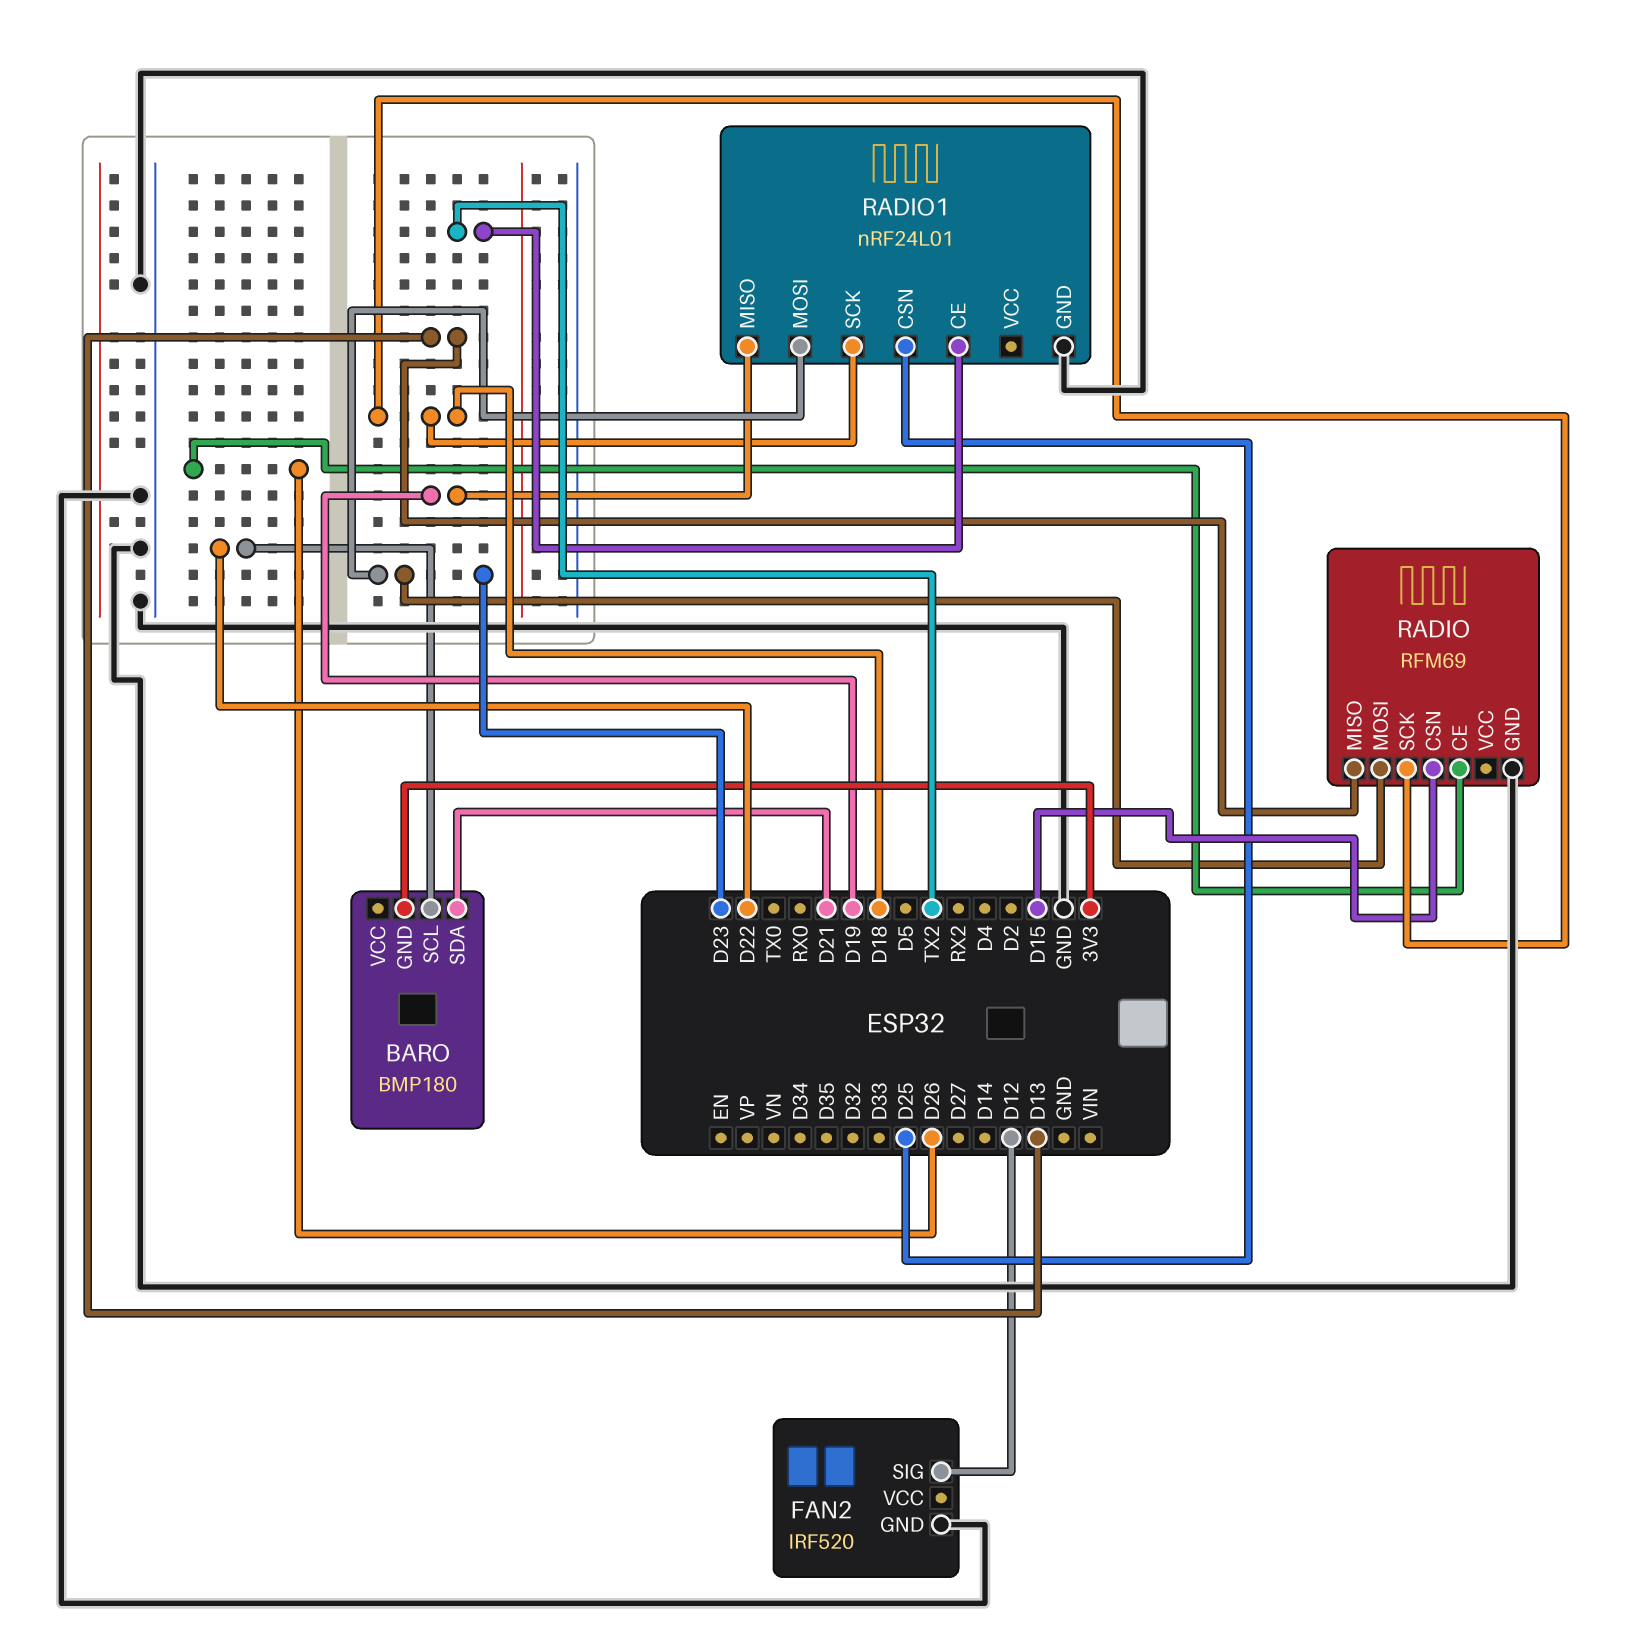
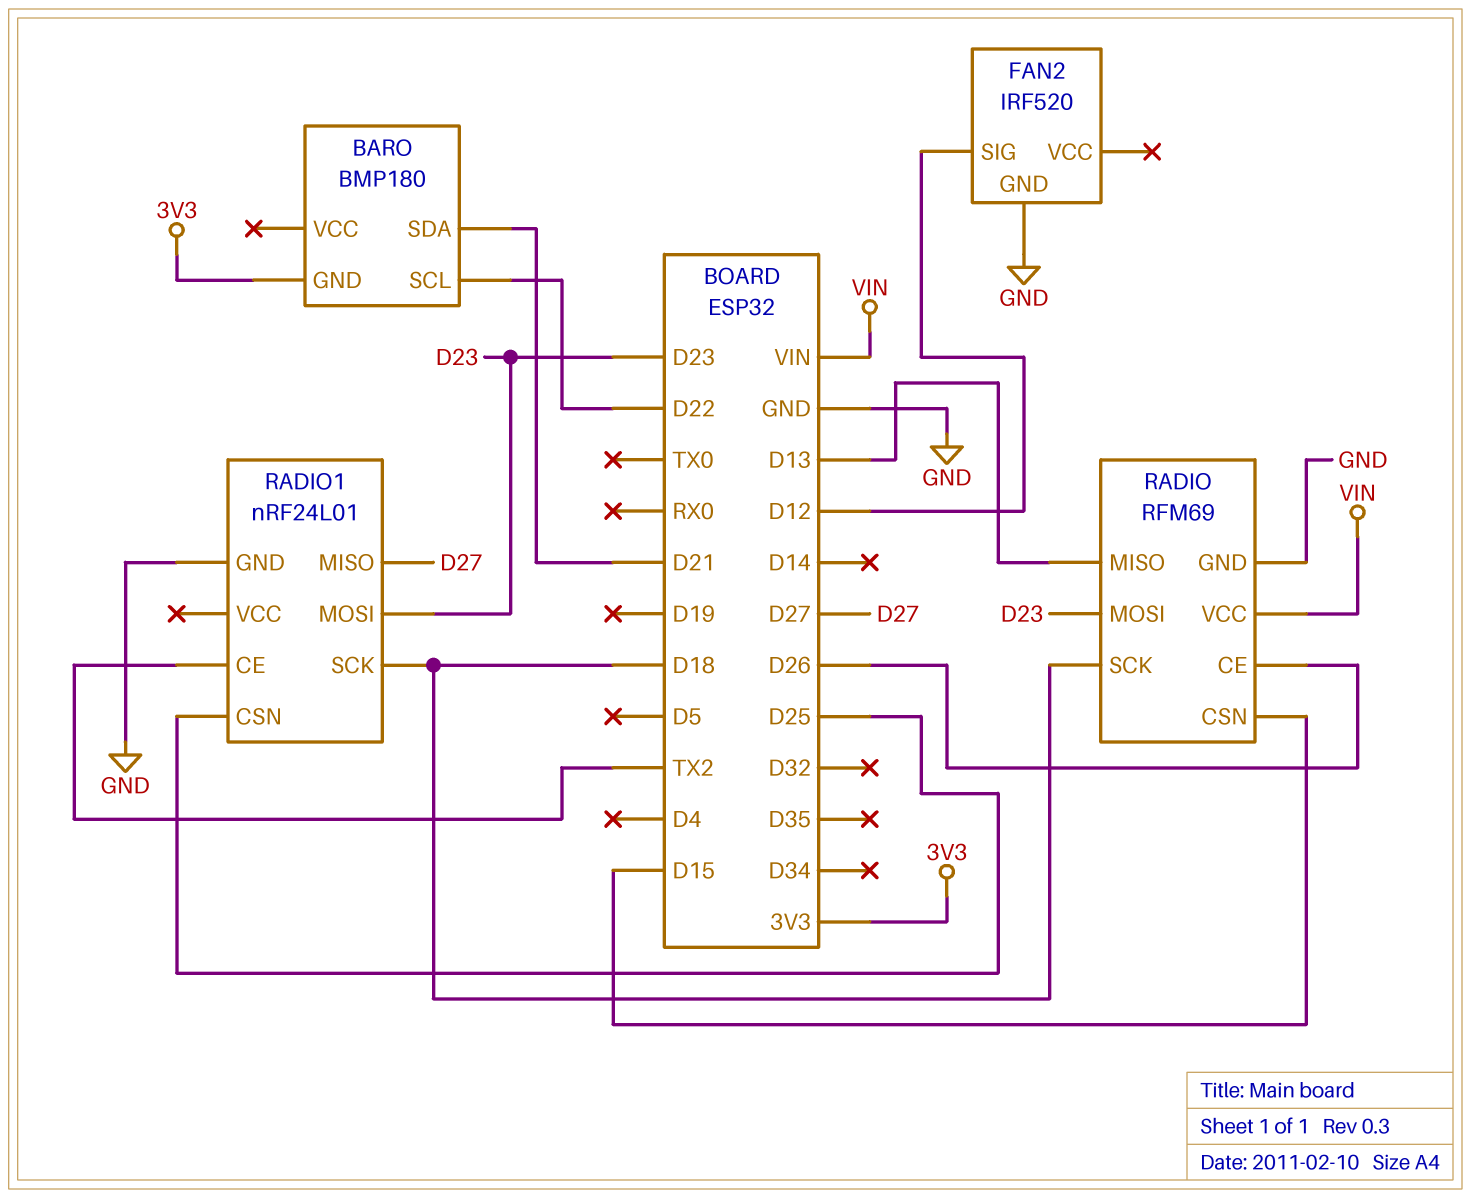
RADIO pin VCC: none -> VIN
RADIO1 pin MISO: D19 -> D27

